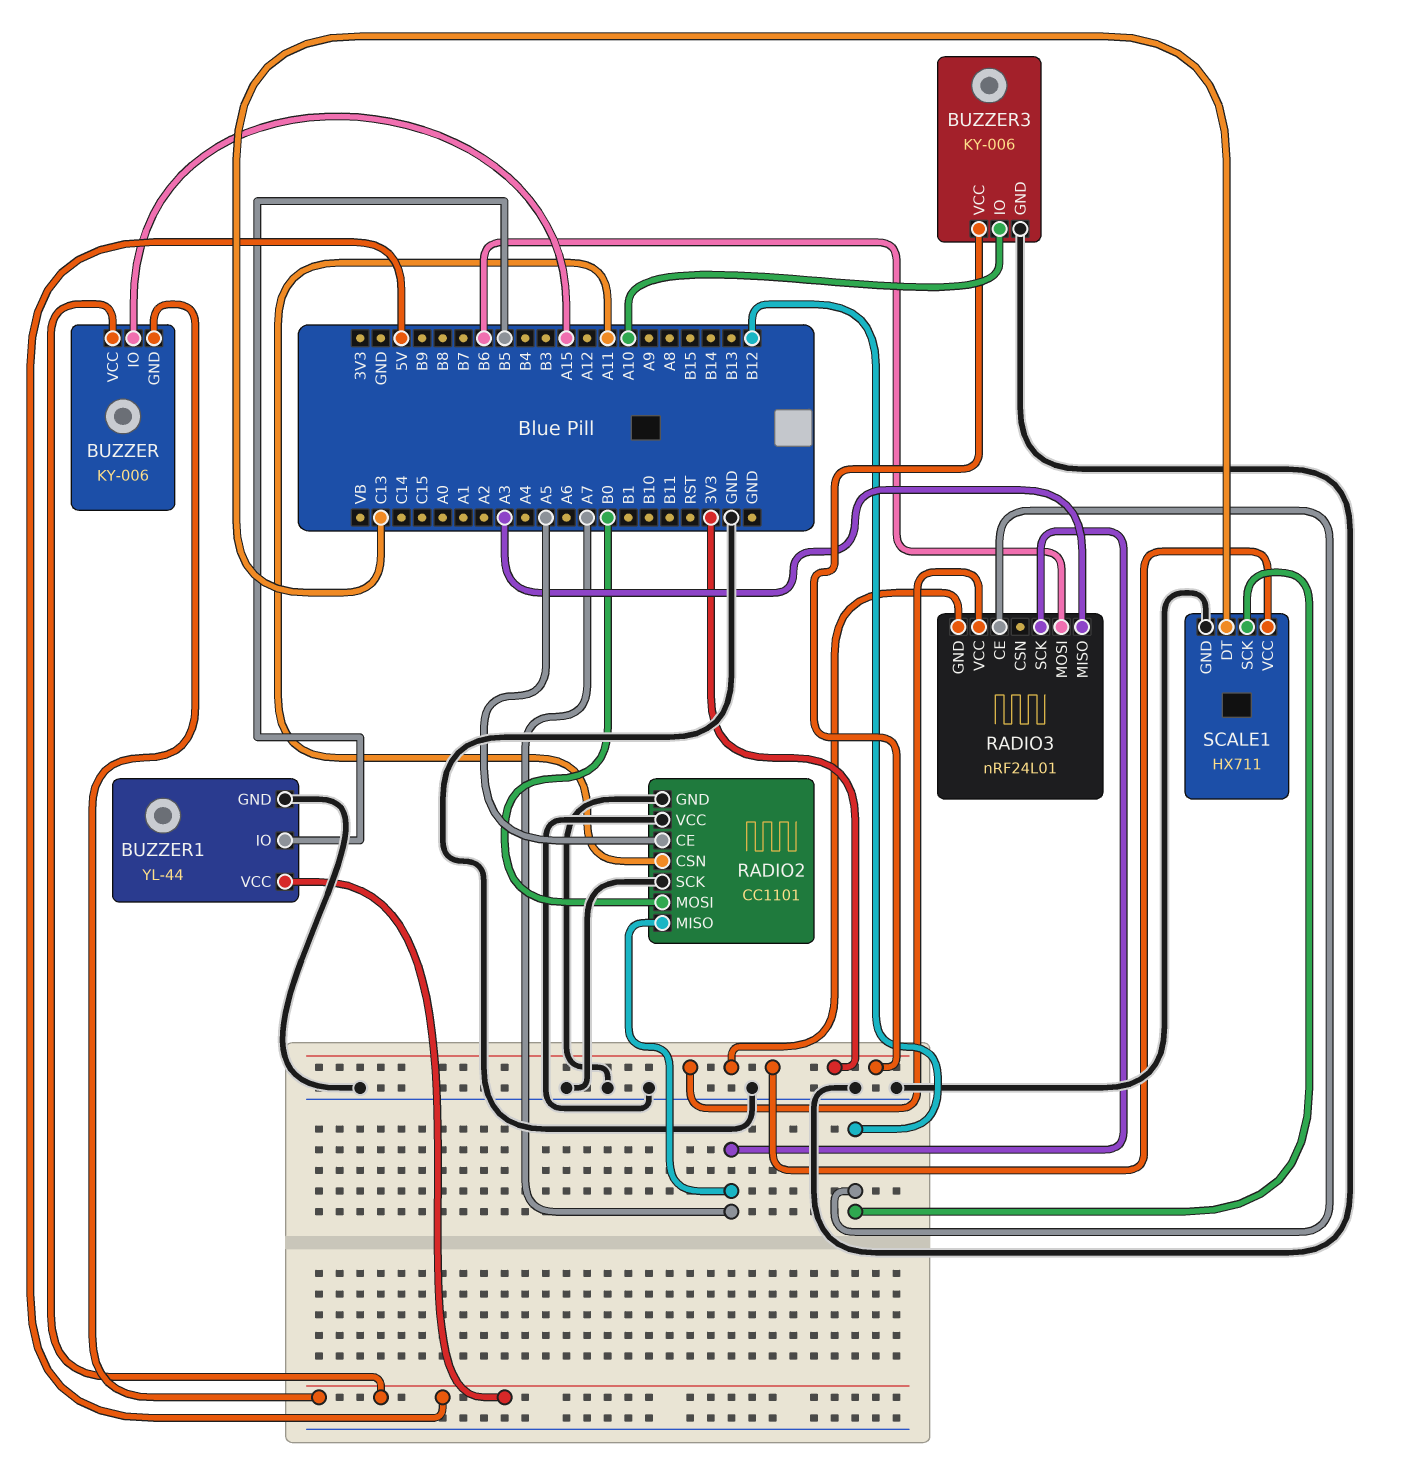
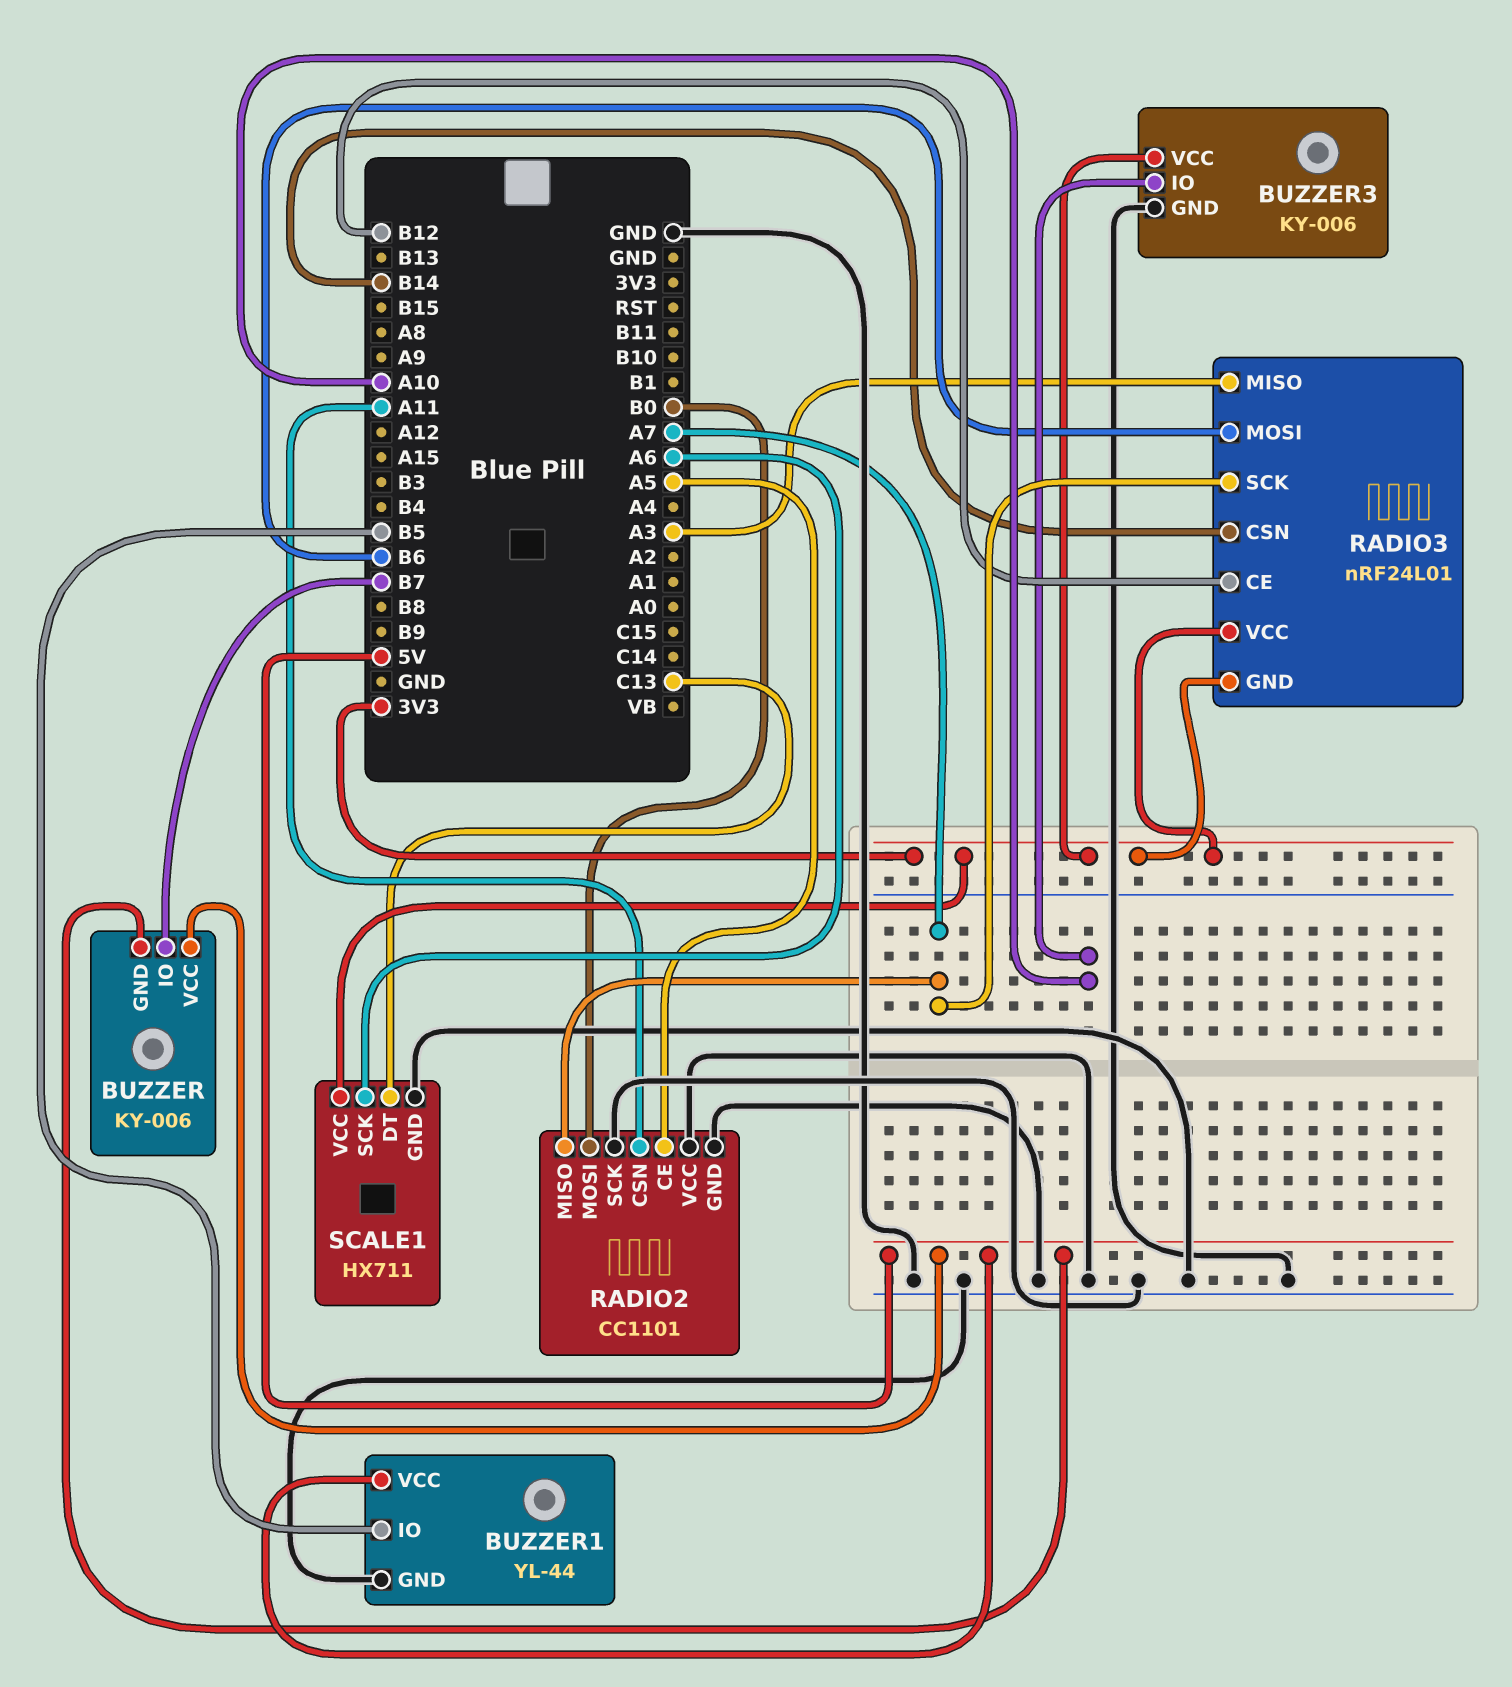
BUZZER pin IO: A15 -> B7
RADIO3 pin CSN: none -> B14
SCALE1 pin SCK: B12 -> A6

